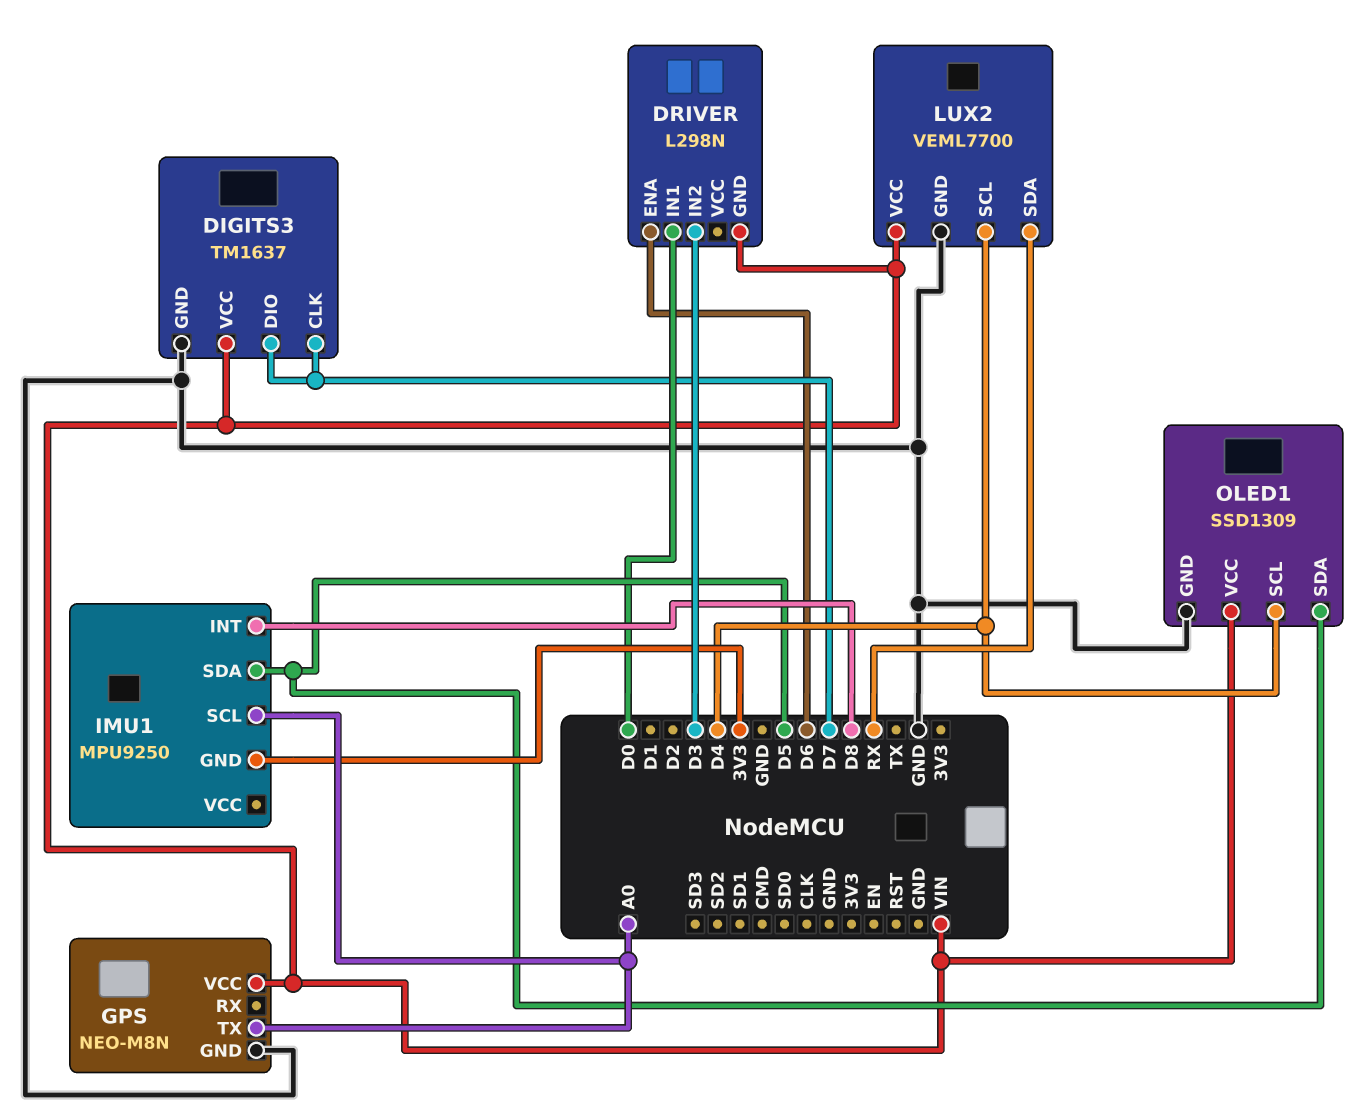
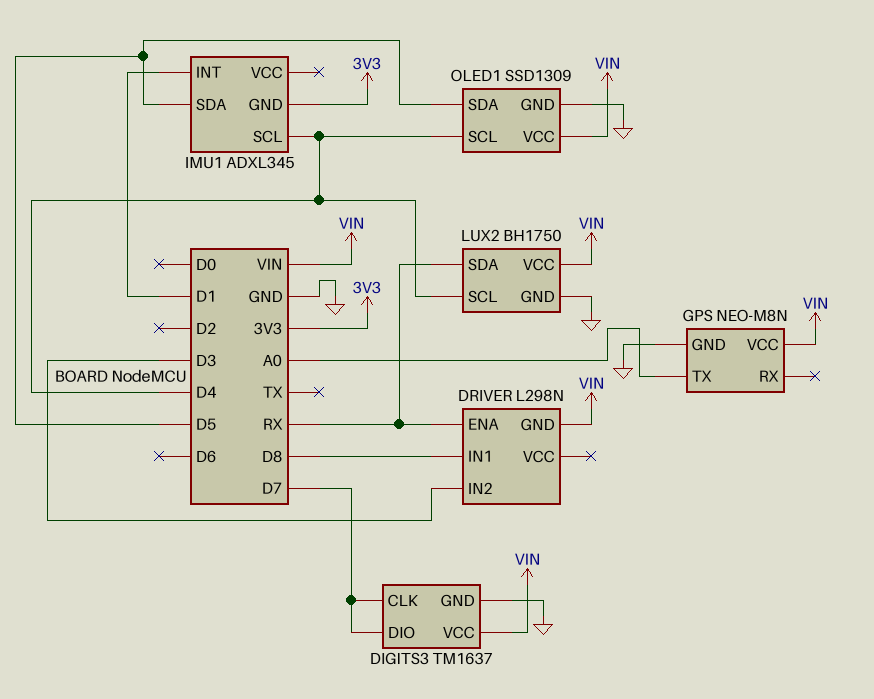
DRIVER pin ENA: D6 -> RX
DRIVER pin IN1: D0 -> D8
IMU1: MPU9250 -> ADXL345
IMU1 pin INT: D8 -> D1
IMU1 pin SCL: A0 -> D4
LUX2: VEML7700 -> BH1750

